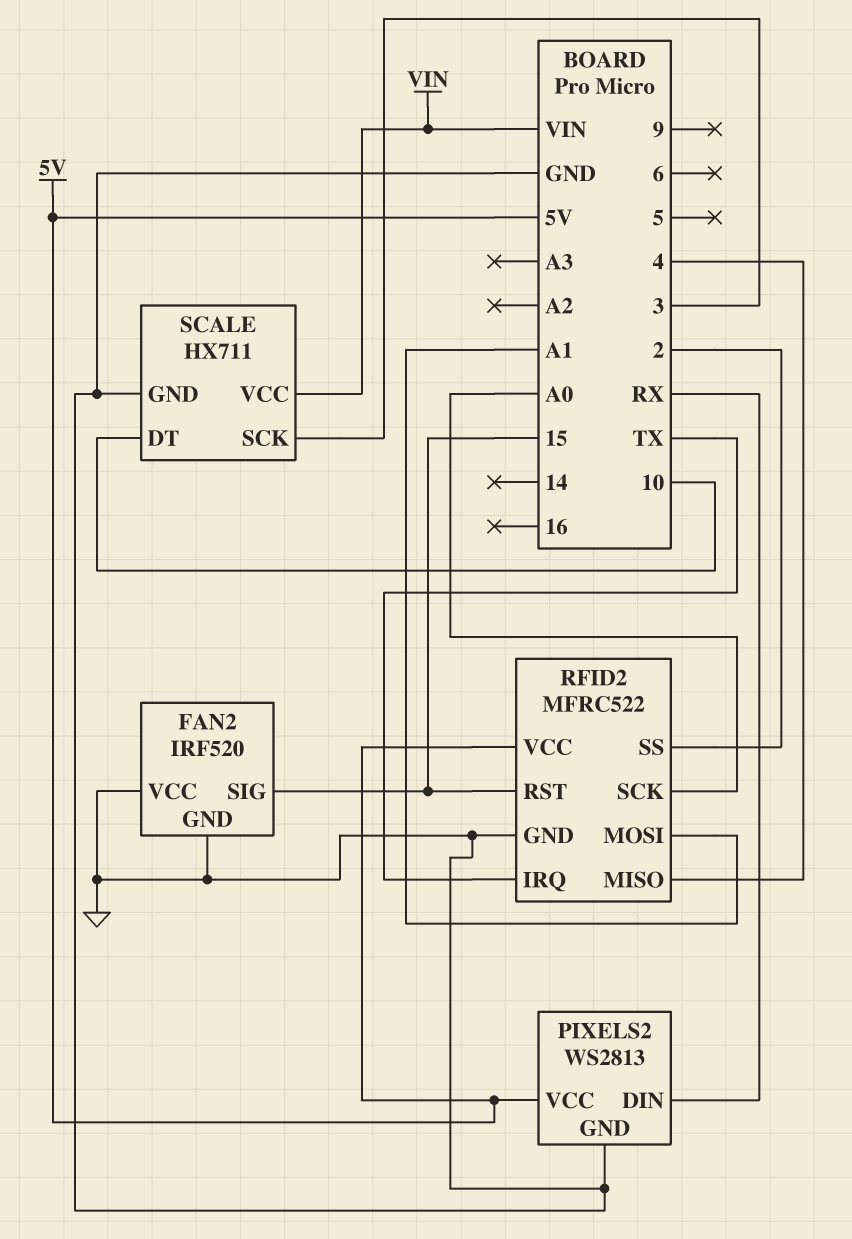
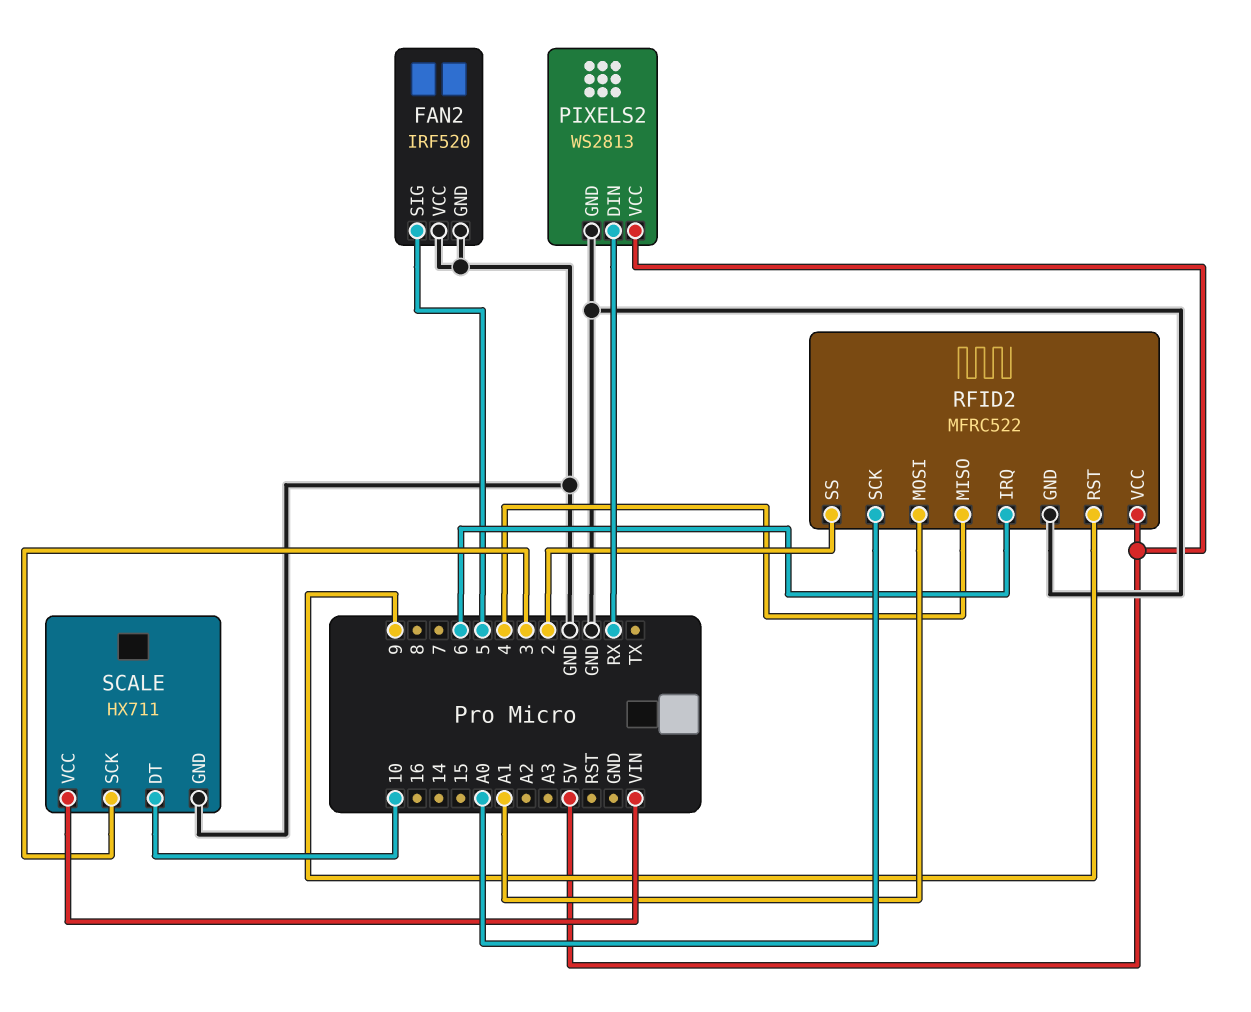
FAN2 pin SIG: 15 -> 5
RFID2 pin IRQ: TX -> 6
RFID2 pin RST: 15 -> 9

